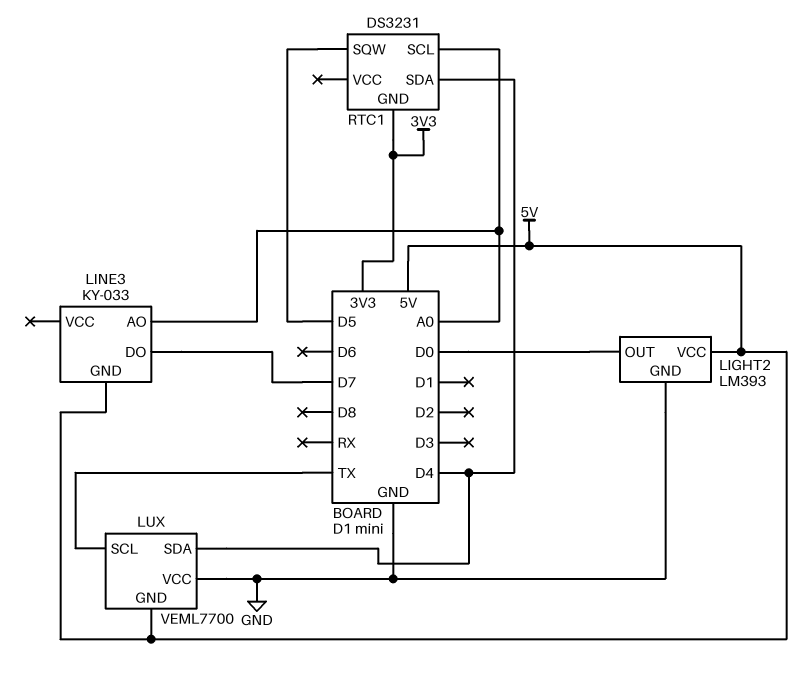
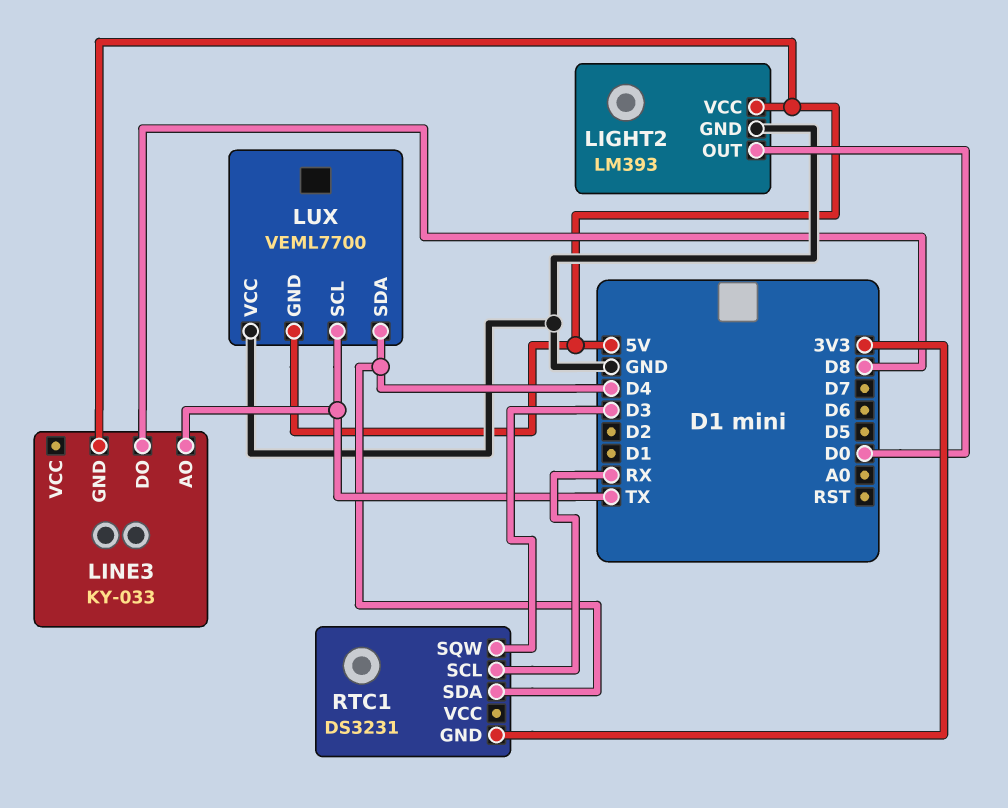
LINE3 pin AO: A0 -> TX
LINE3 pin DO: D7 -> D8
RTC1 pin SCL: A0 -> RX
RTC1 pin SQW: D5 -> D3

